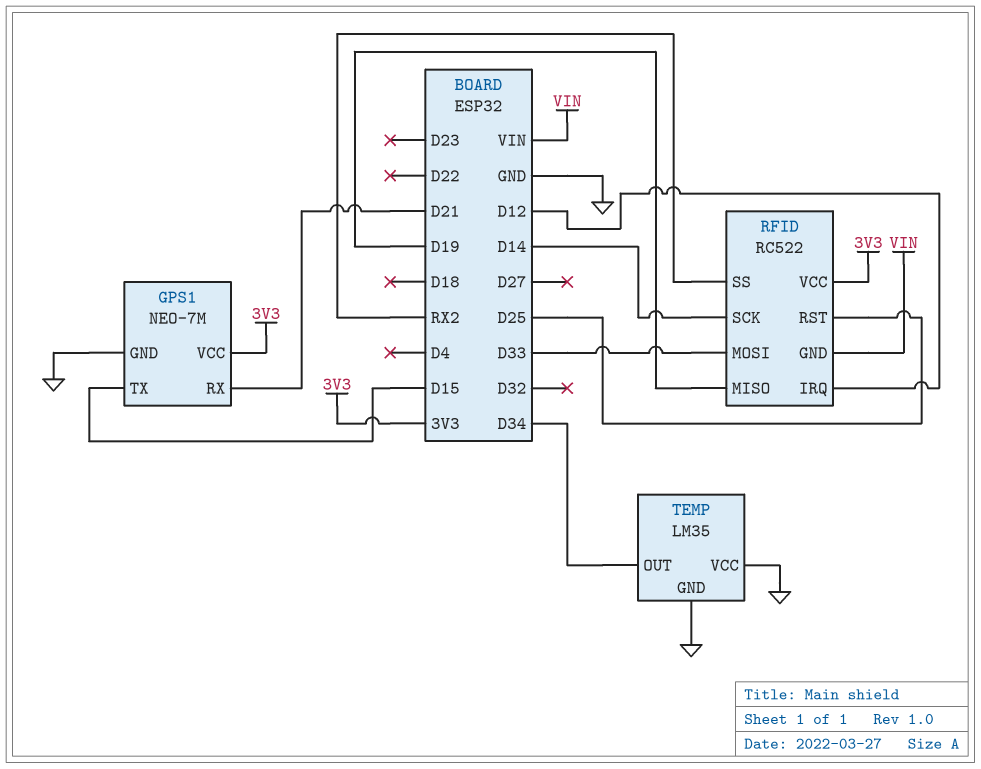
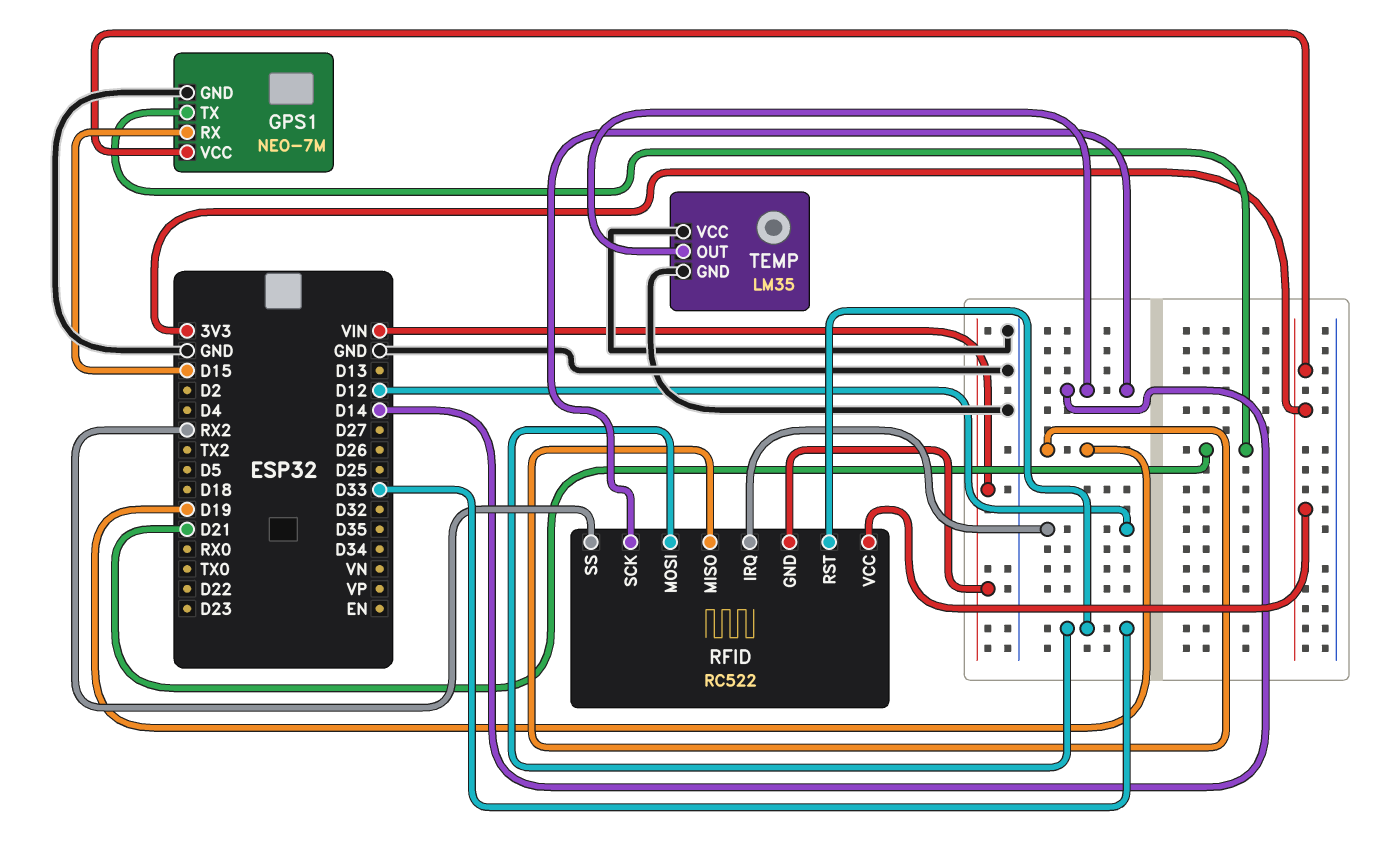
GPS1 pin RX: D21 -> D15
GPS1 pin TX: D15 -> D21
RFID pin RST: D25 -> D33
TEMP pin OUT: D34 -> D14

